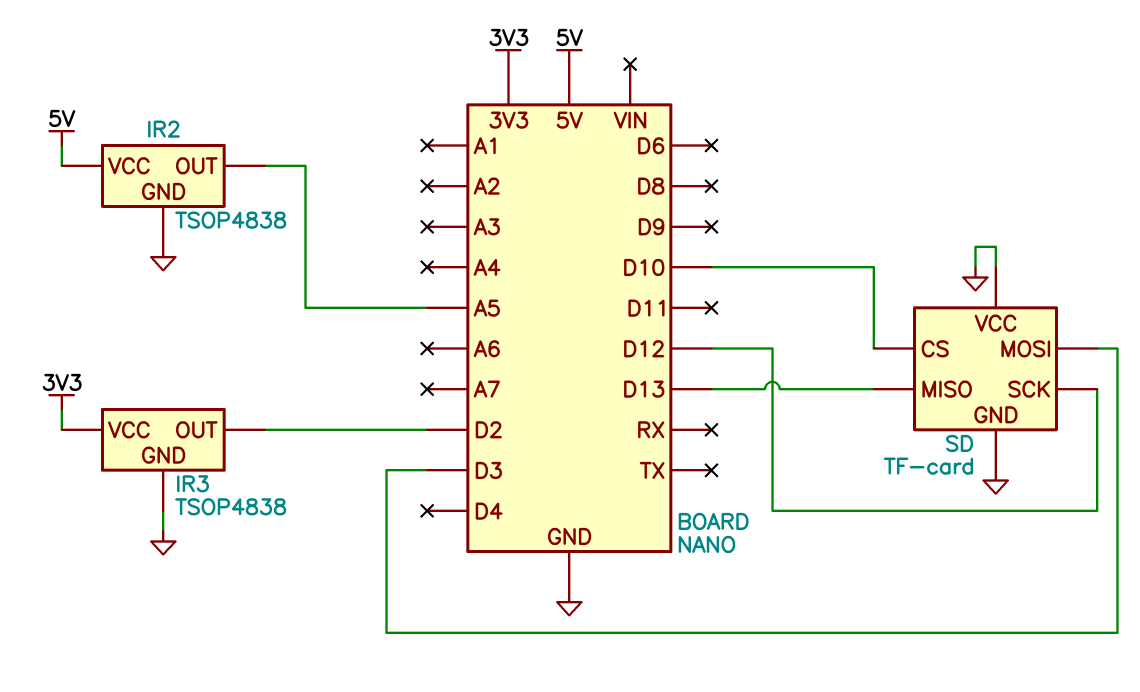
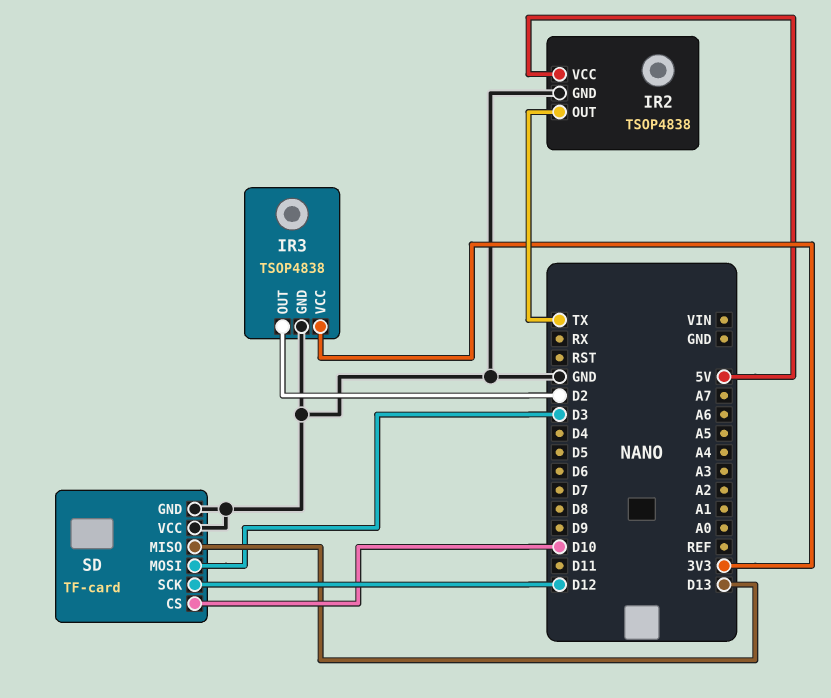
IR2 pin OUT: A5 -> TX

